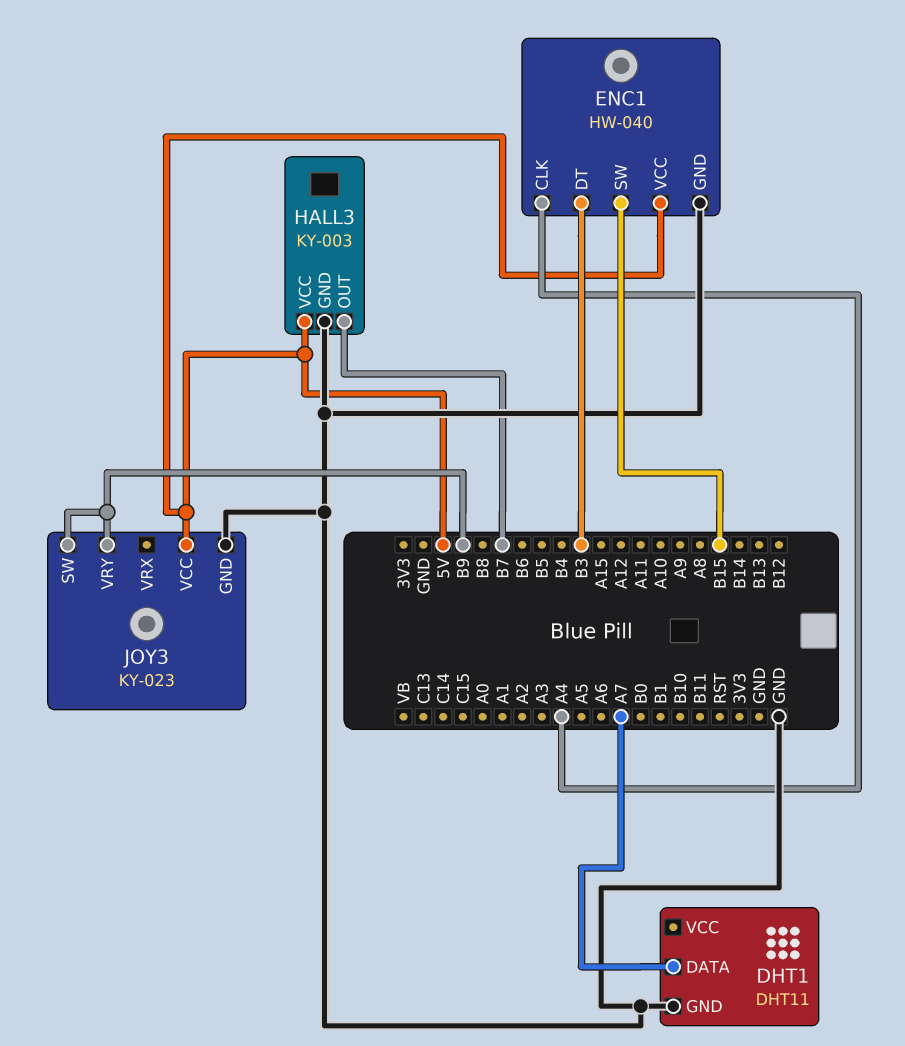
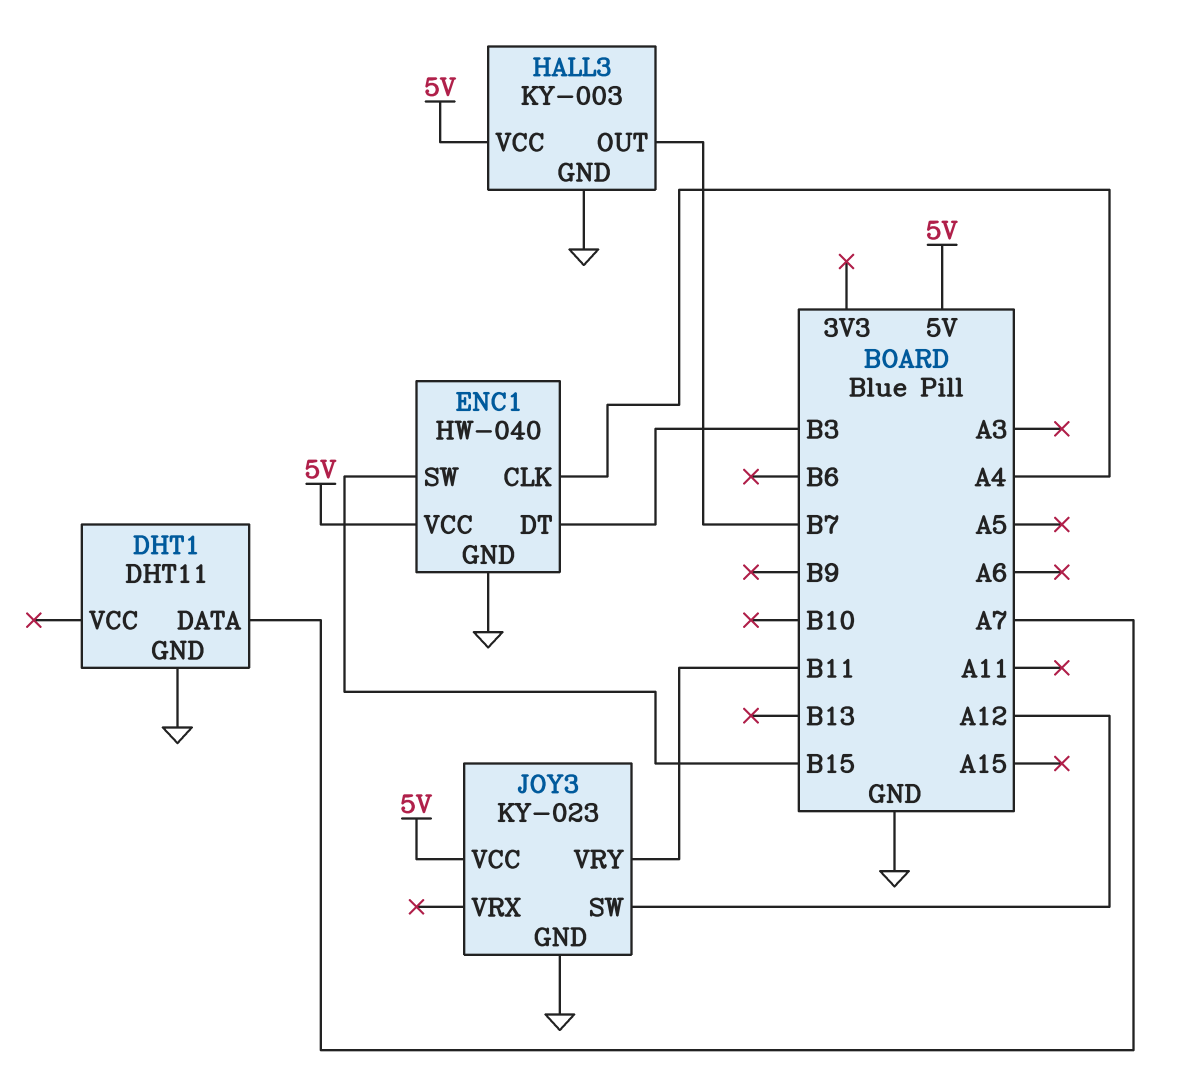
JOY3 pin SW: B9 -> A12
JOY3 pin VRY: B9 -> B11

